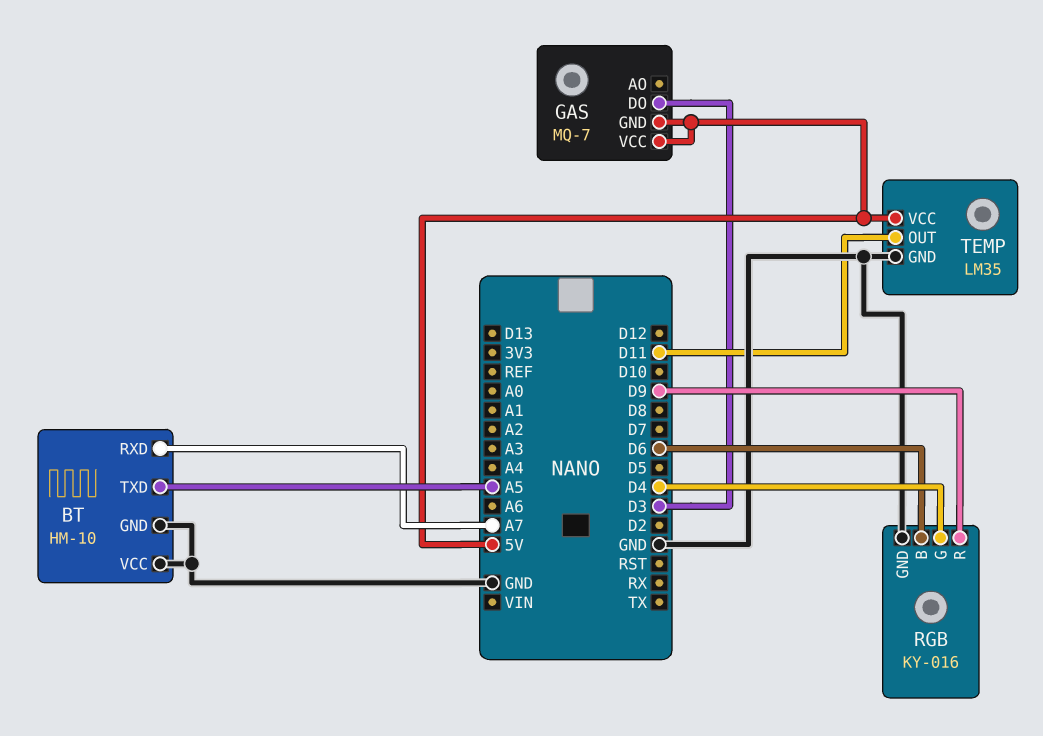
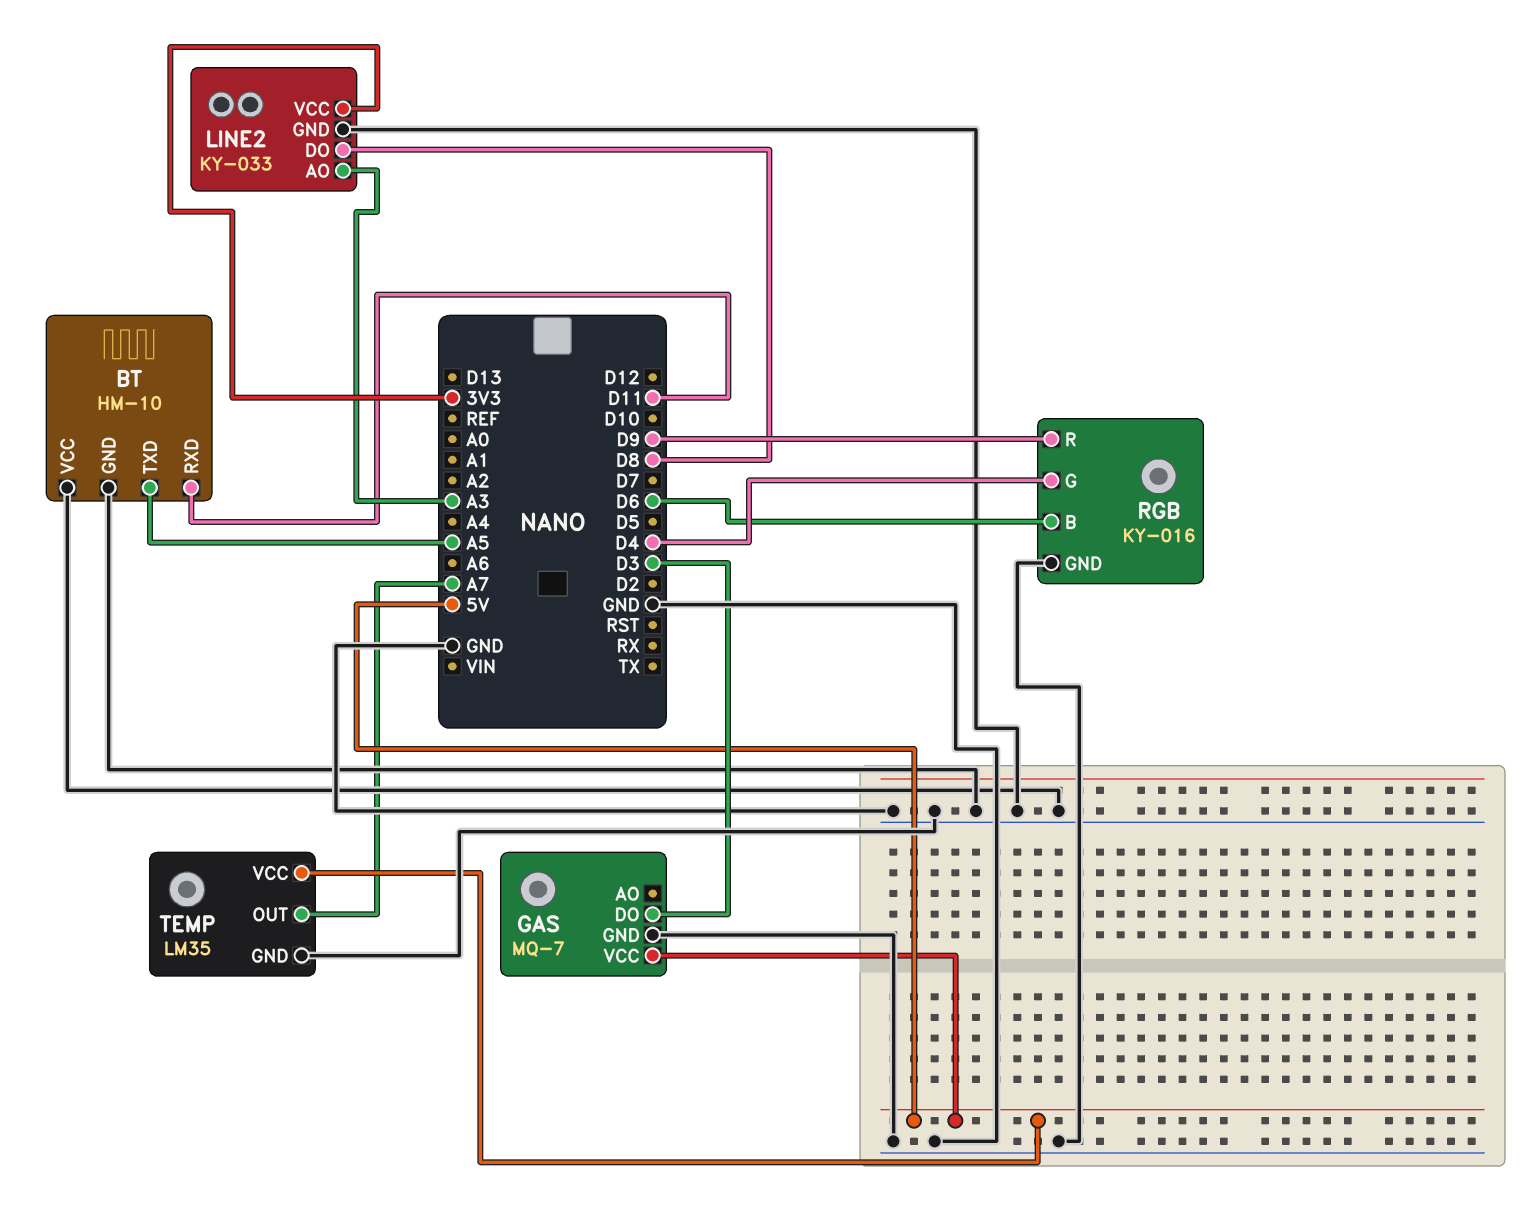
BT pin RXD: A7 -> D11
GAS pin GND: 5V -> GND
LINE2: none -> KY-033
LINE2 pin AO: none -> A3
LINE2 pin DO: none -> D8
LINE2 pin GND: none -> GND
LINE2 pin VCC: none -> 3V3
TEMP pin OUT: D11 -> A7

